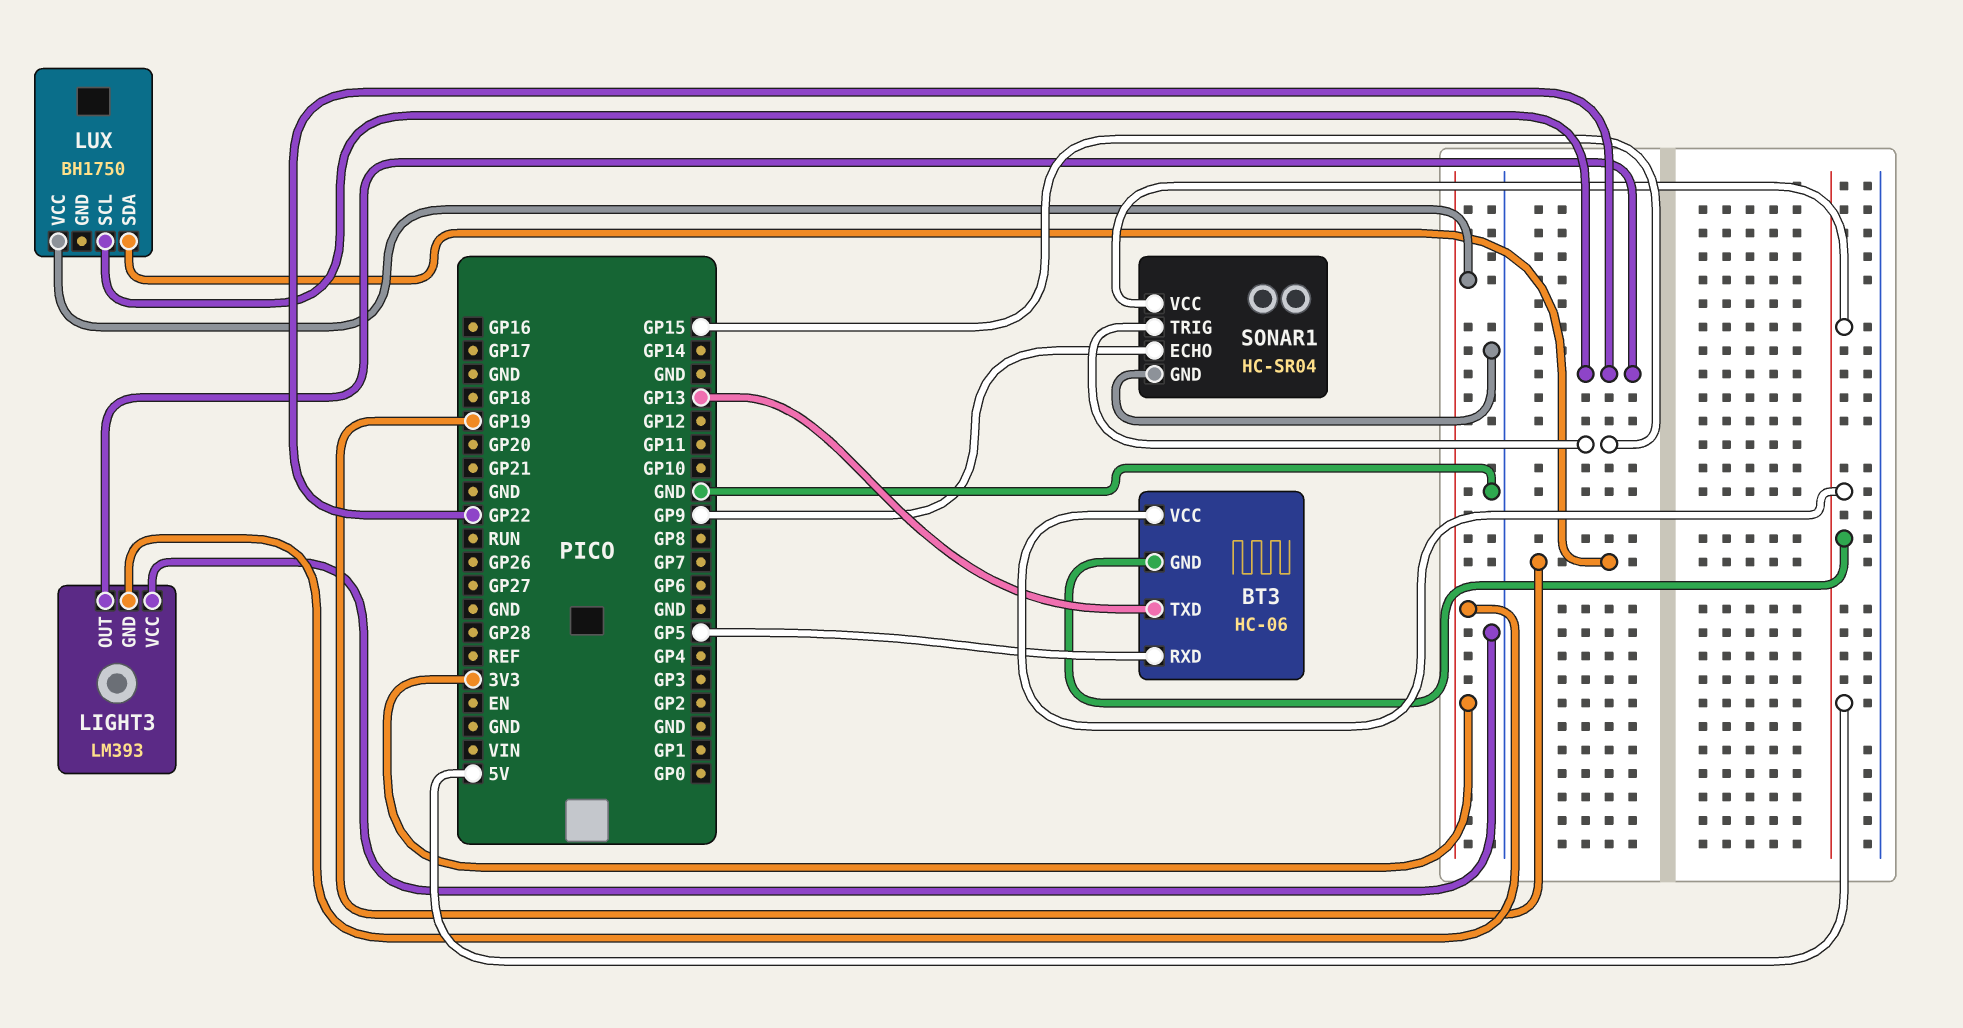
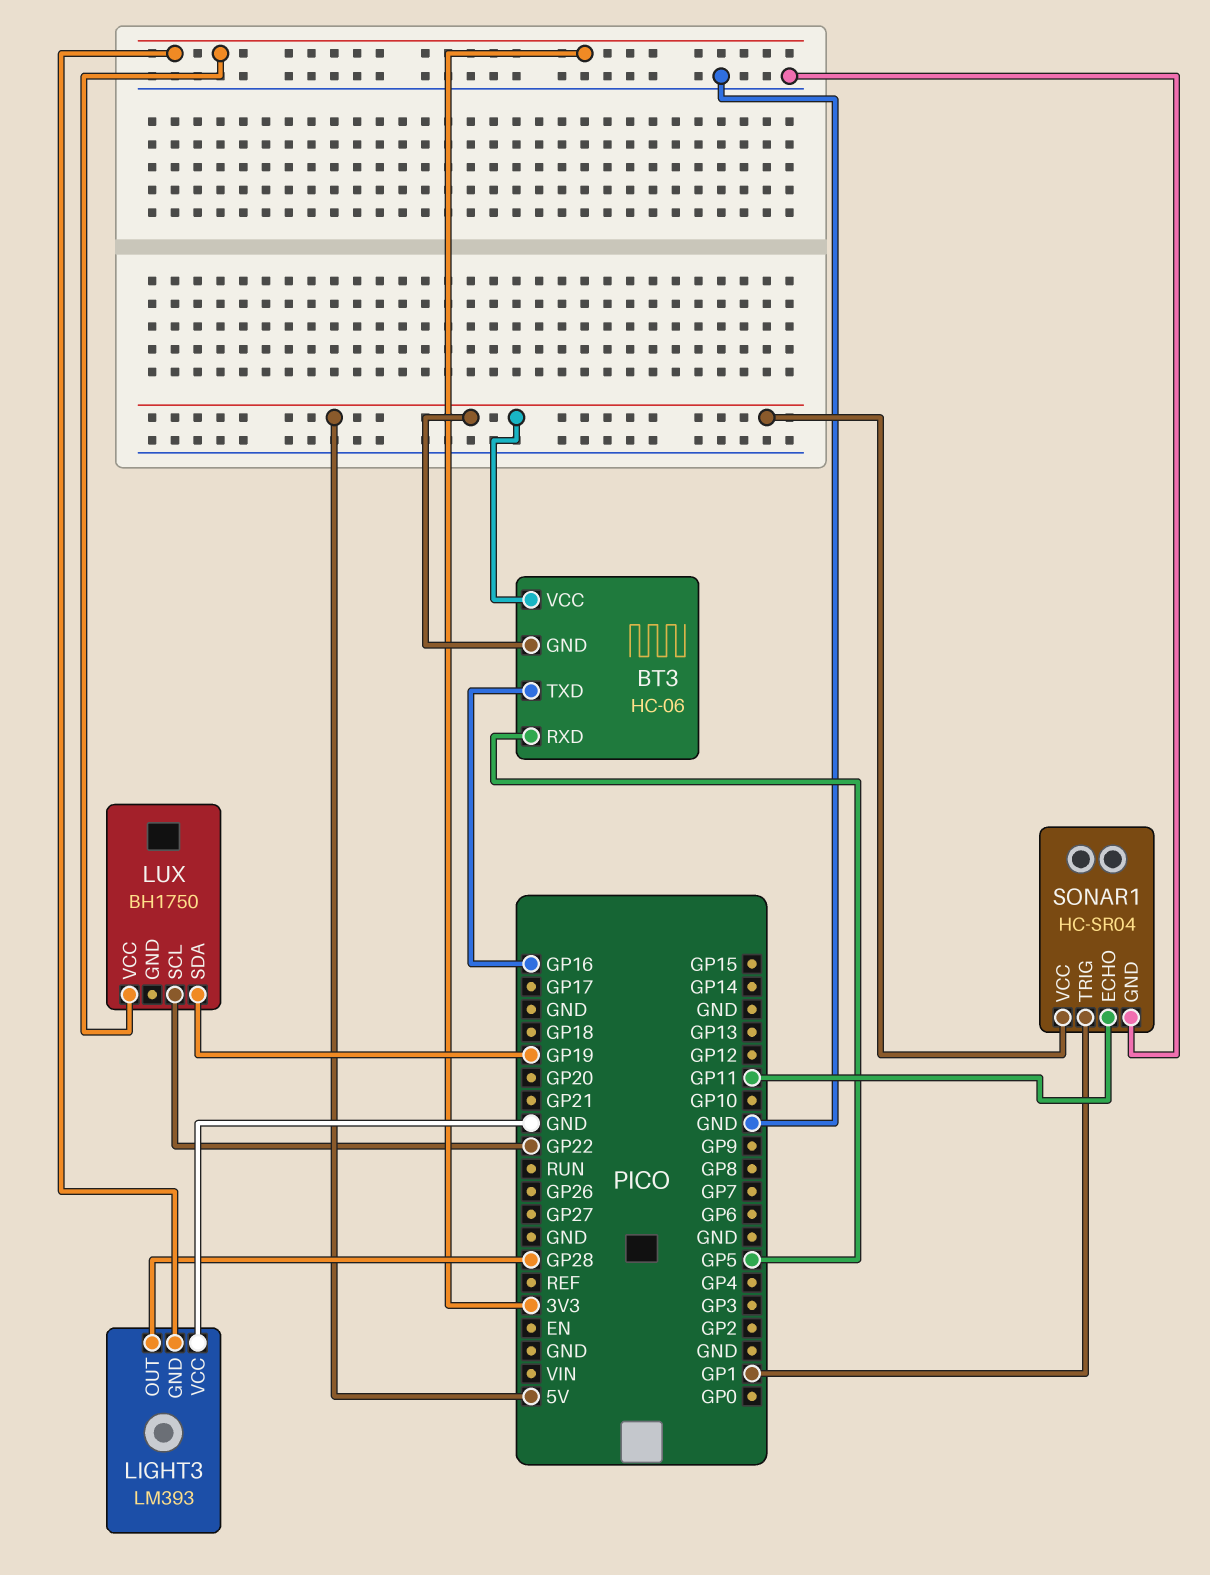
BT3 pin TXD: GP13 -> GP16
LIGHT3 pin OUT: GP22 -> GP28
SONAR1 pin ECHO: GP9 -> GP11
SONAR1 pin TRIG: GP15 -> GP1

